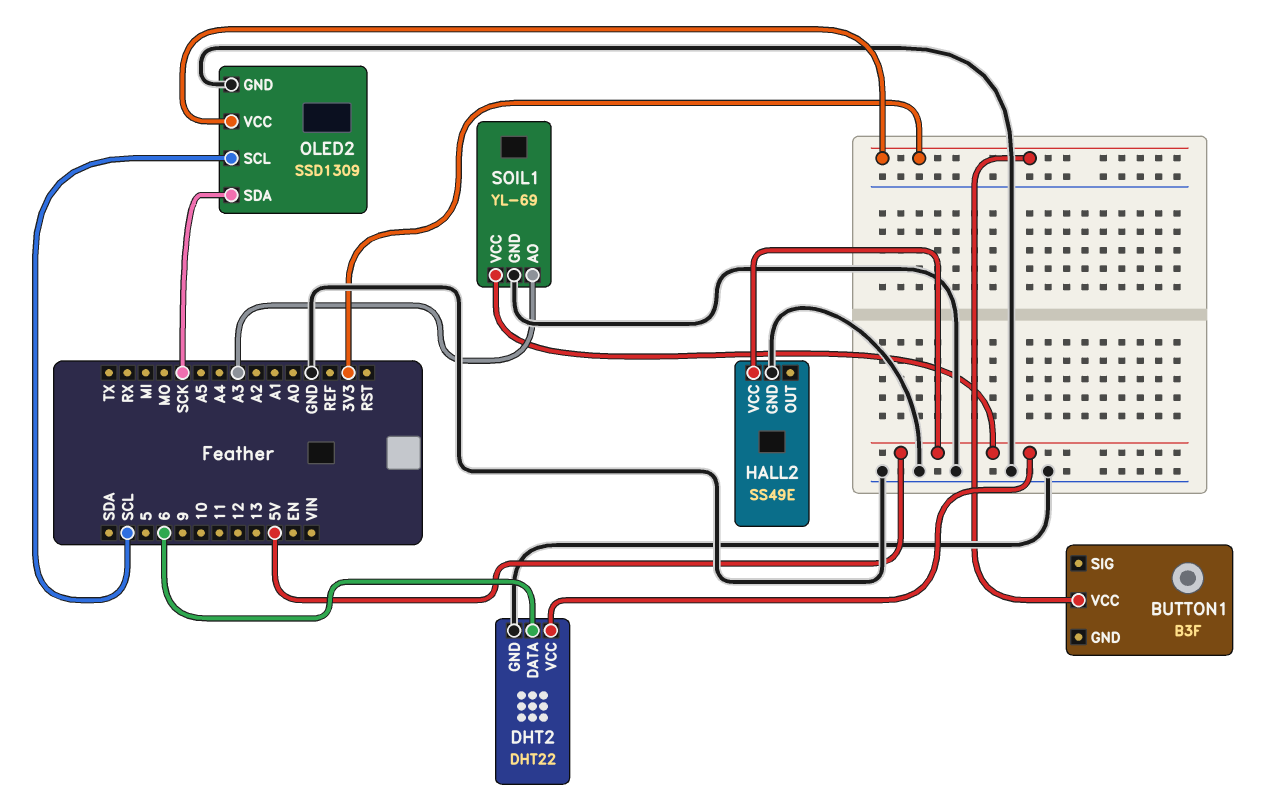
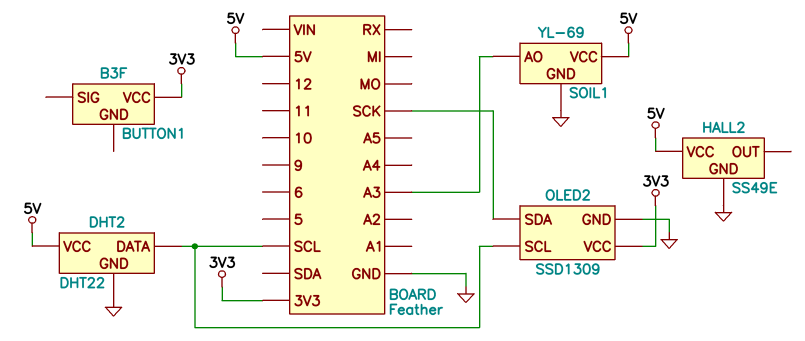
DHT2 pin DATA: 6 -> SCL

